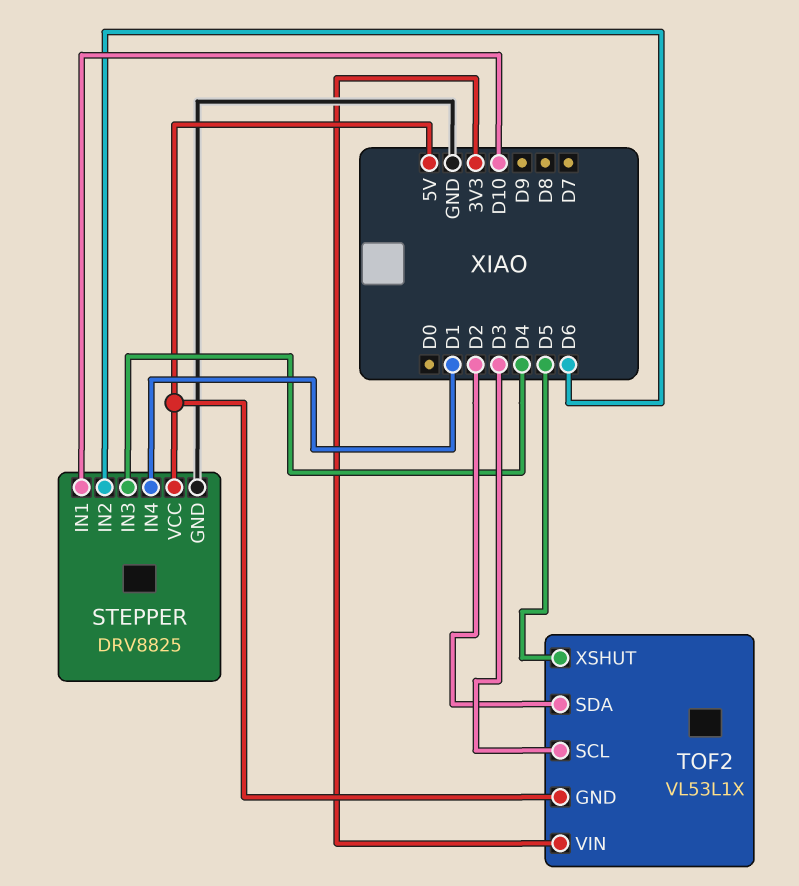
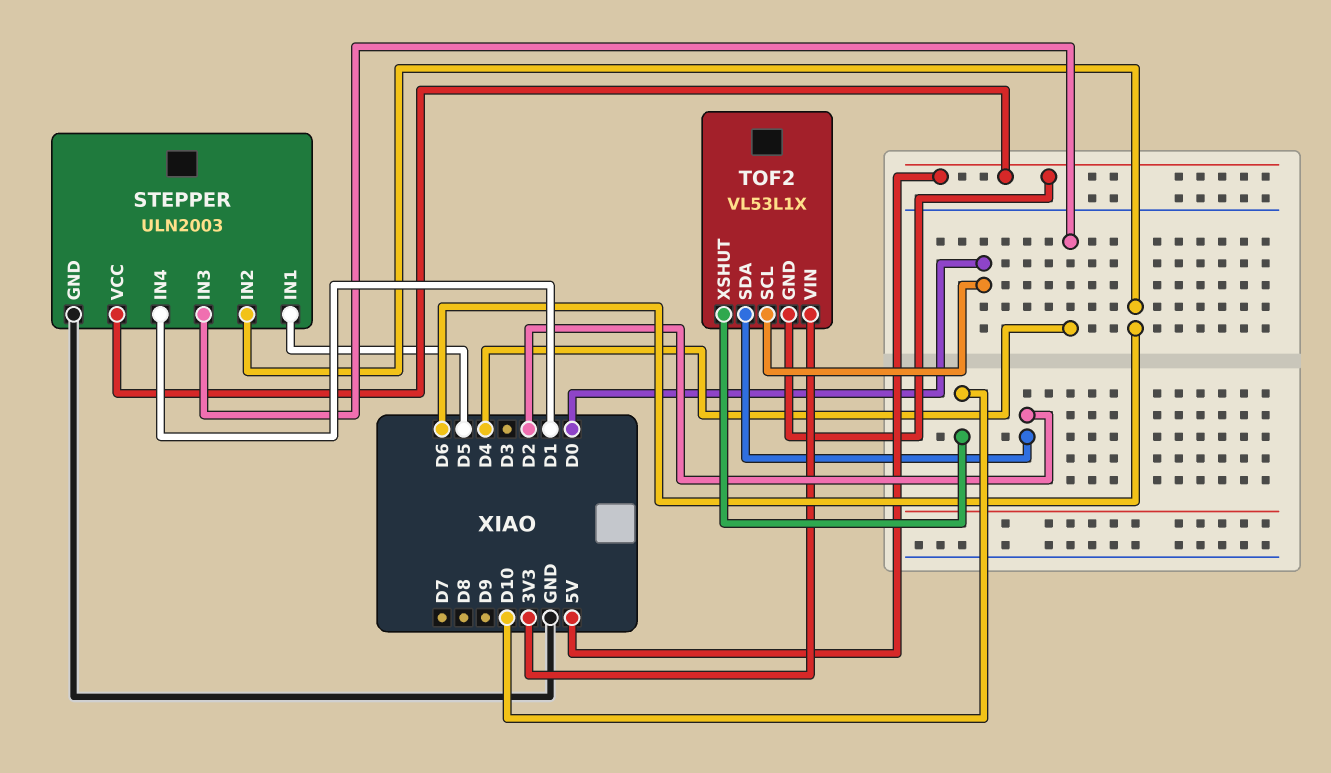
STEPPER: DRV8825 -> ULN2003
STEPPER pin IN1: D10 -> D5
TOF2 pin SCL: D3 -> D0
TOF2 pin XSHUT: D5 -> D10

